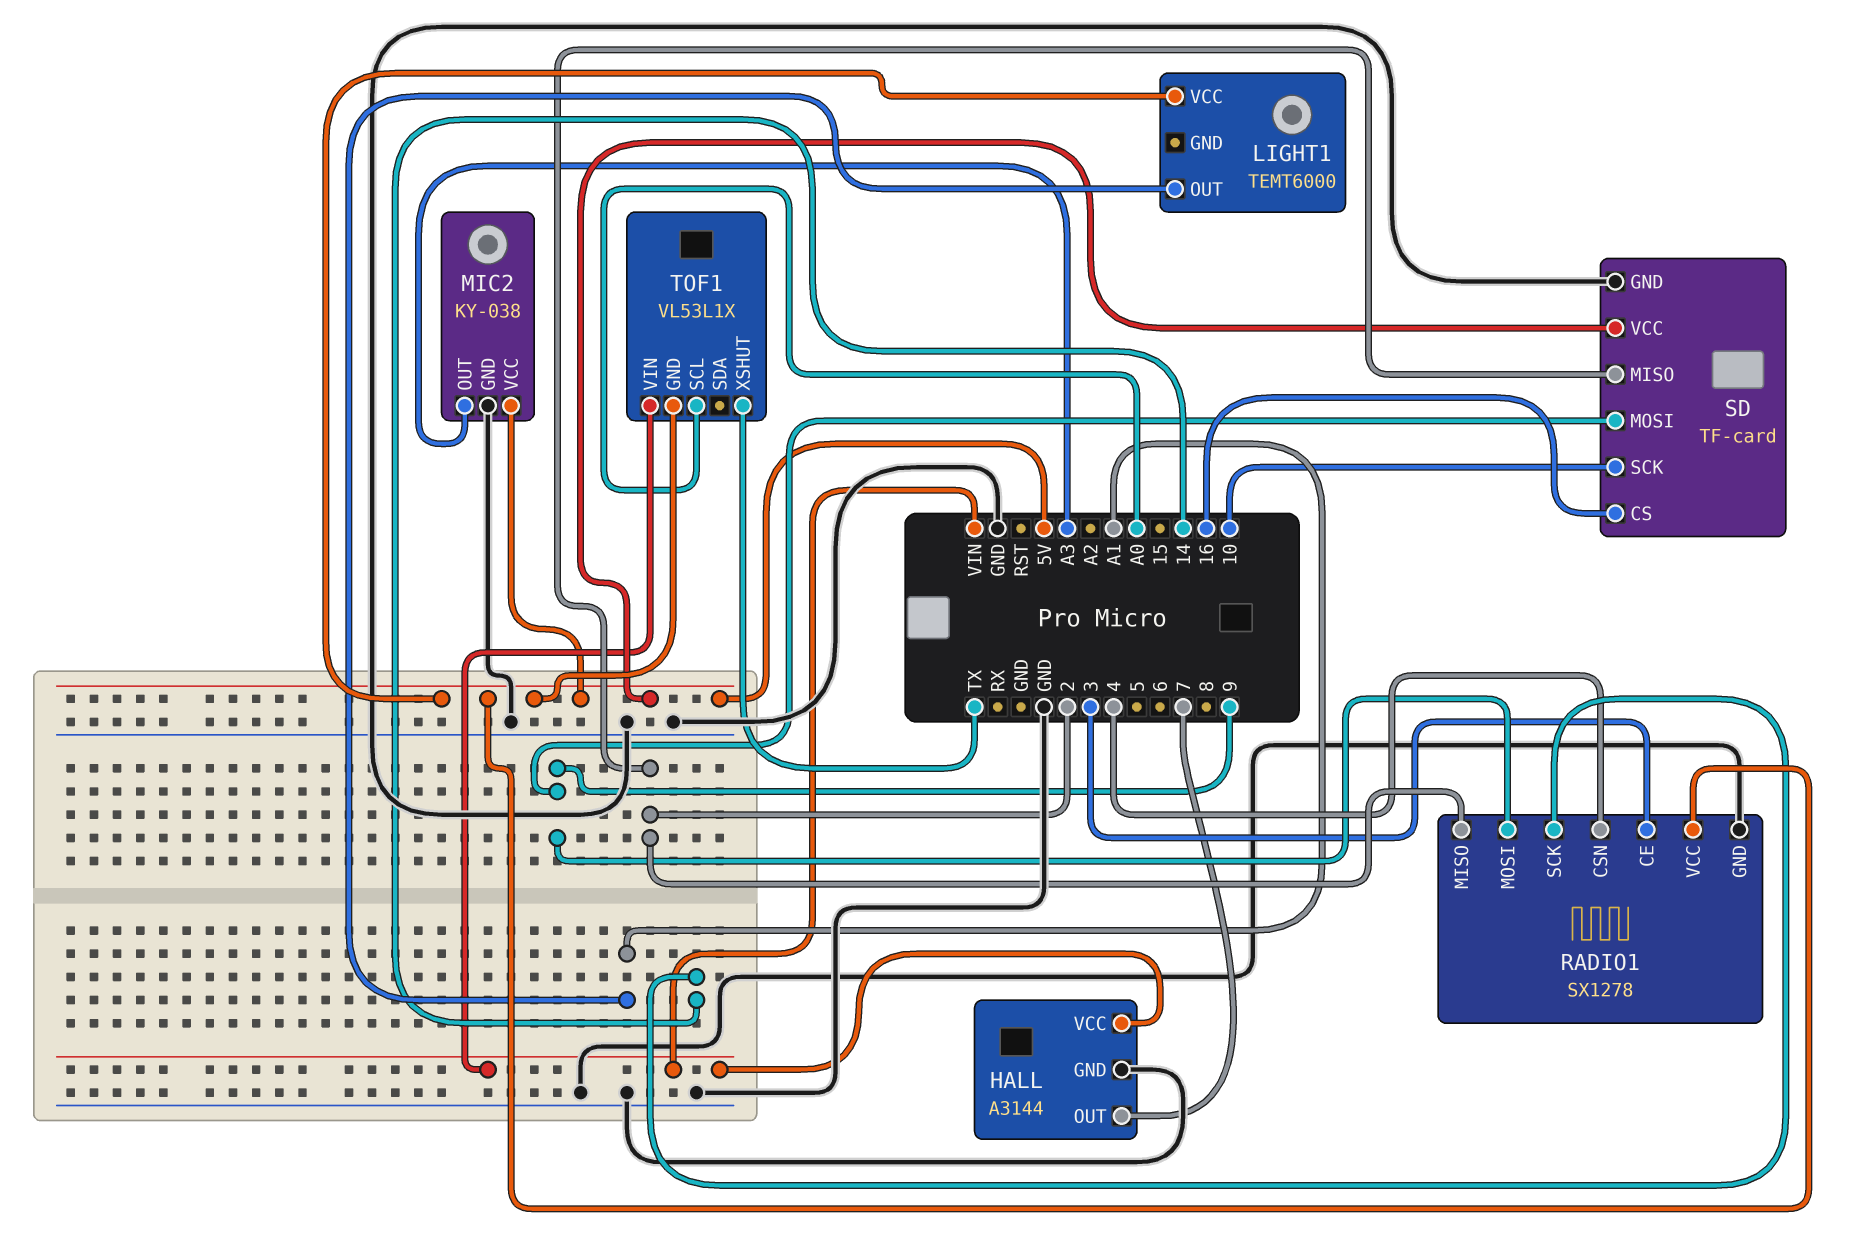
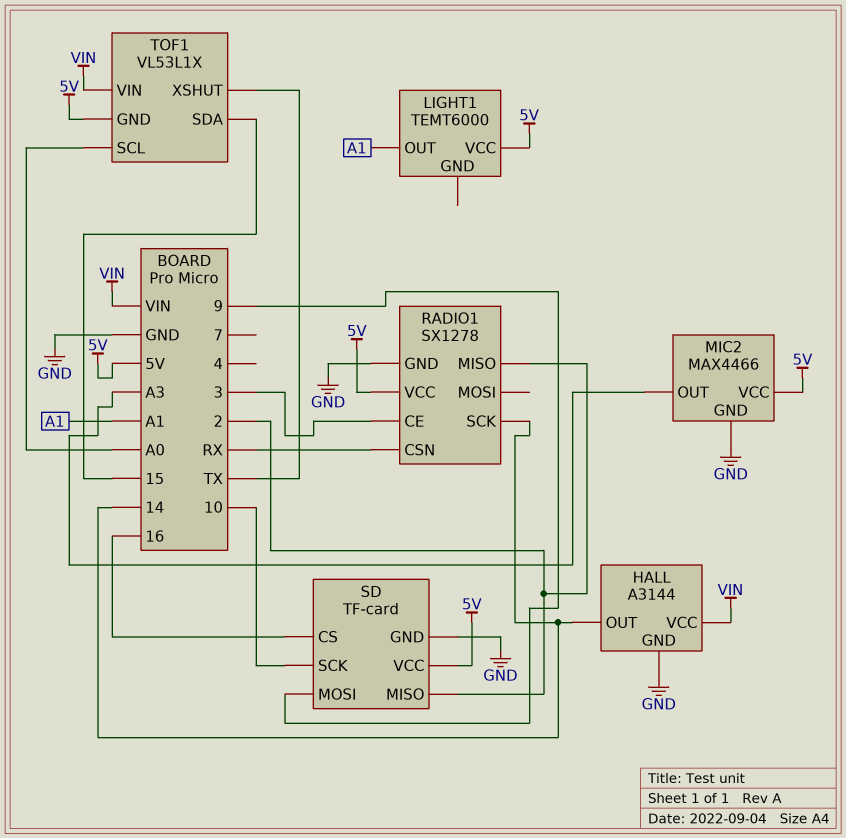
HALL pin OUT: 7 -> 14
MIC2: KY-038 -> MAX4466
RADIO1 pin CSN: 4 -> RX
RADIO1 pin MOSI: 9 -> none
TOF1 pin SDA: none -> 15

